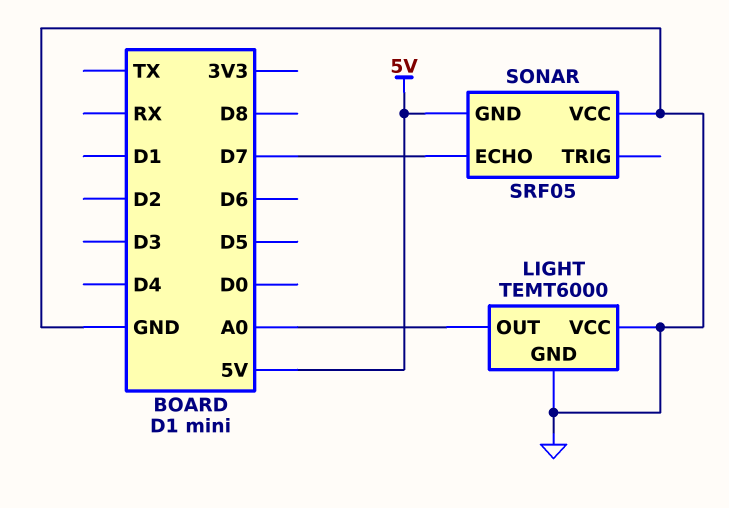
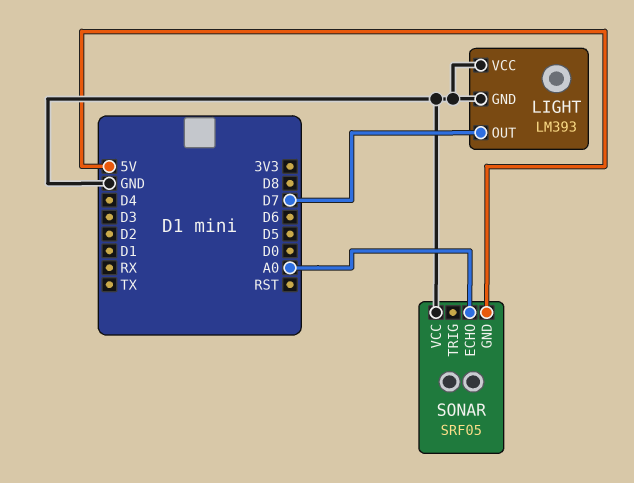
LIGHT: TEMT6000 -> LM393
LIGHT pin OUT: A0 -> D7
SONAR pin ECHO: D7 -> A0

